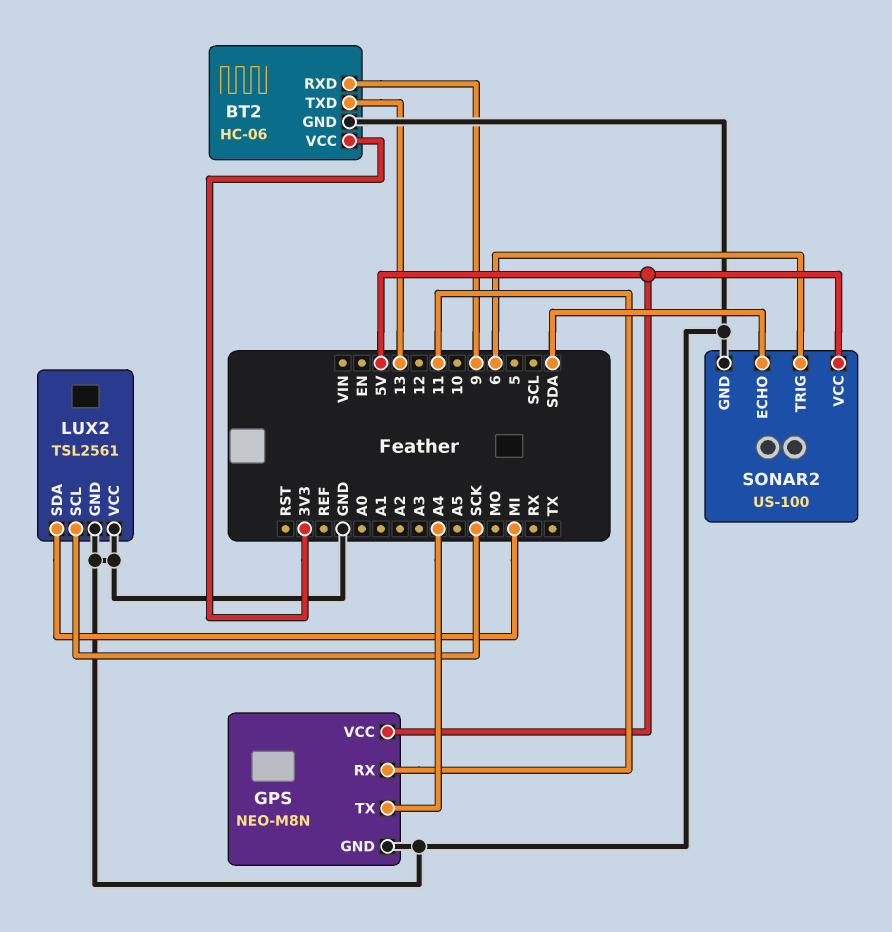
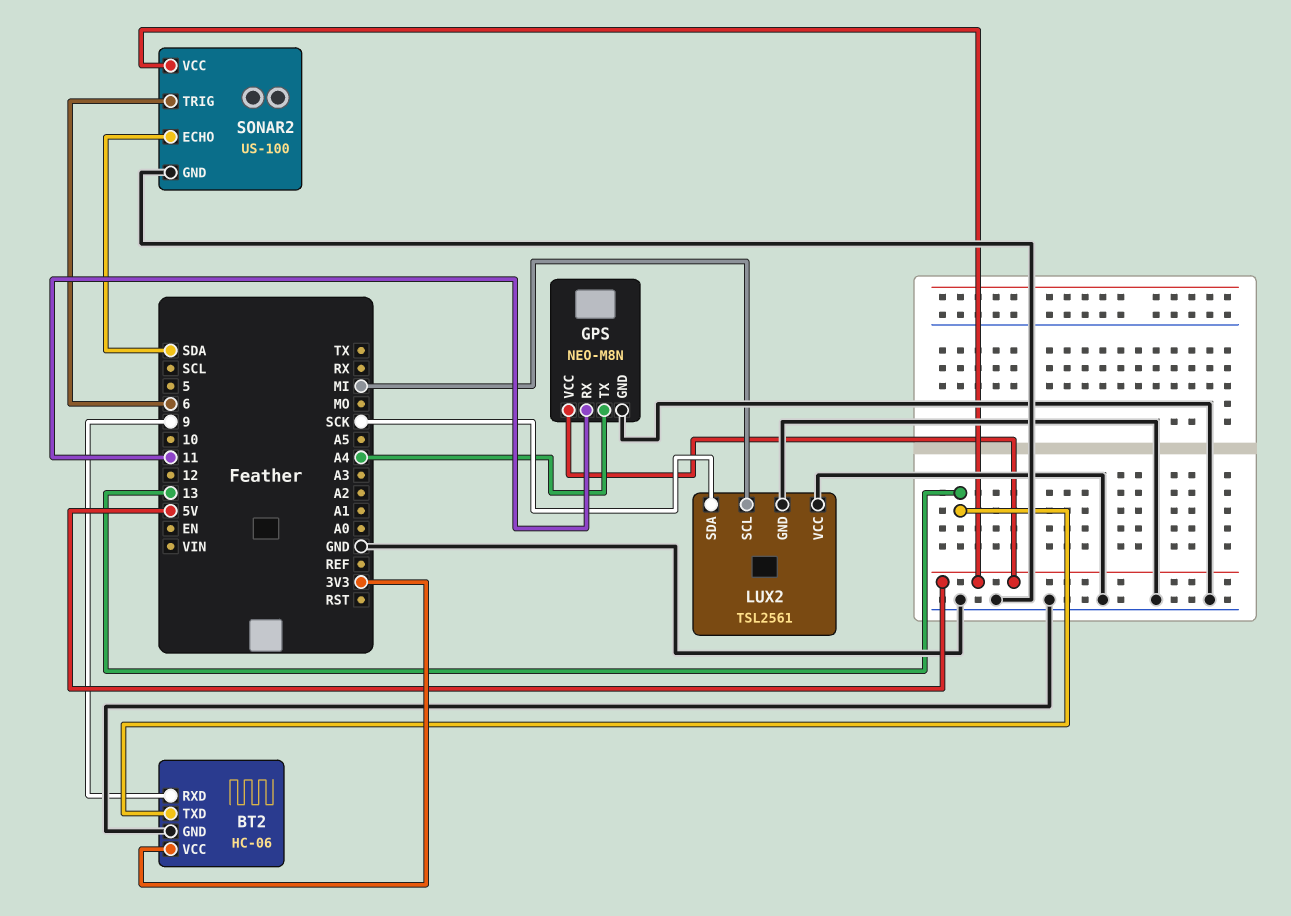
LUX2 pin SCL: SCK -> MI
LUX2 pin SDA: MI -> SCK

